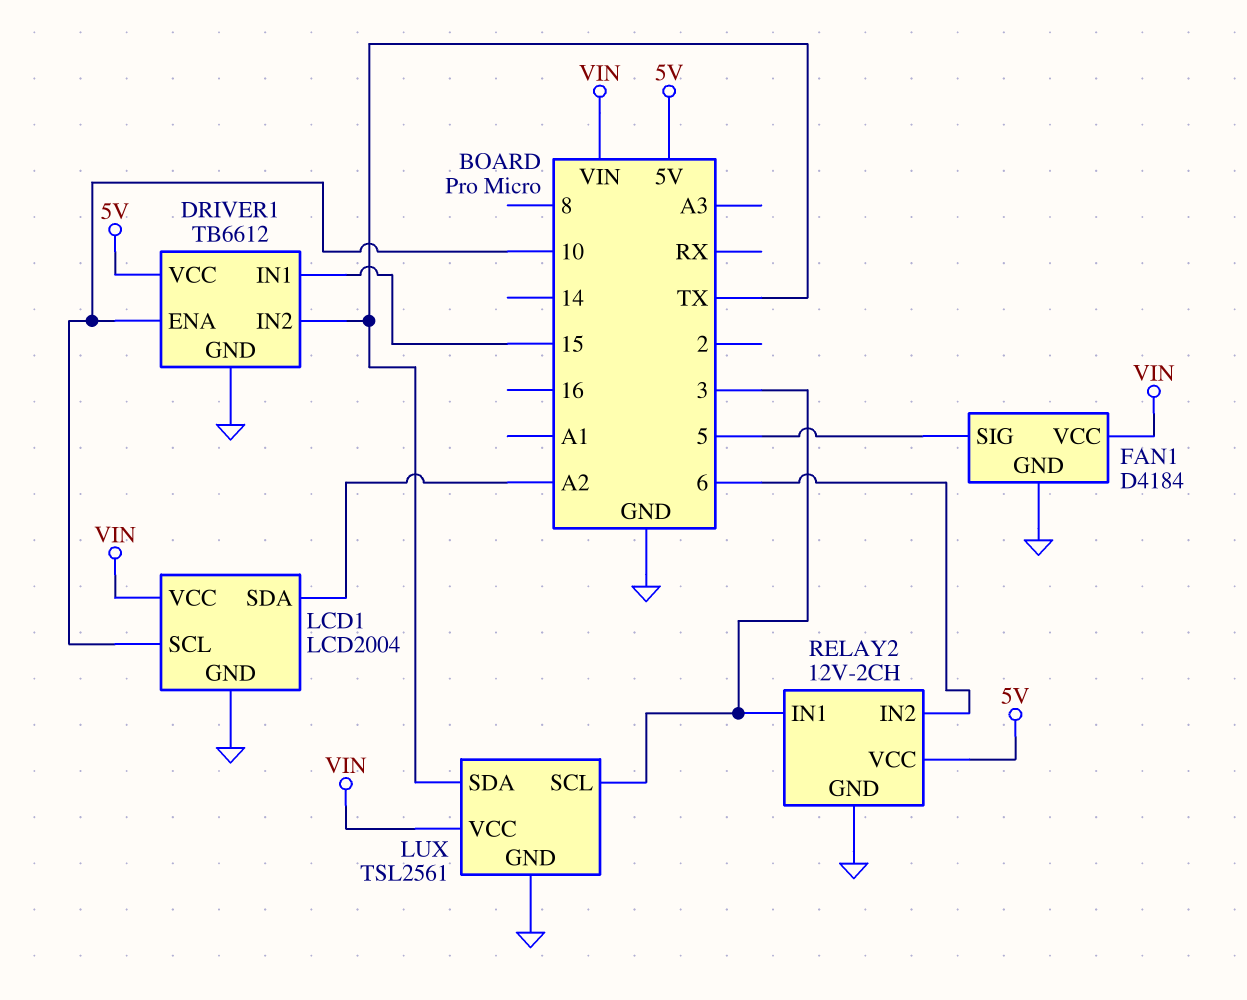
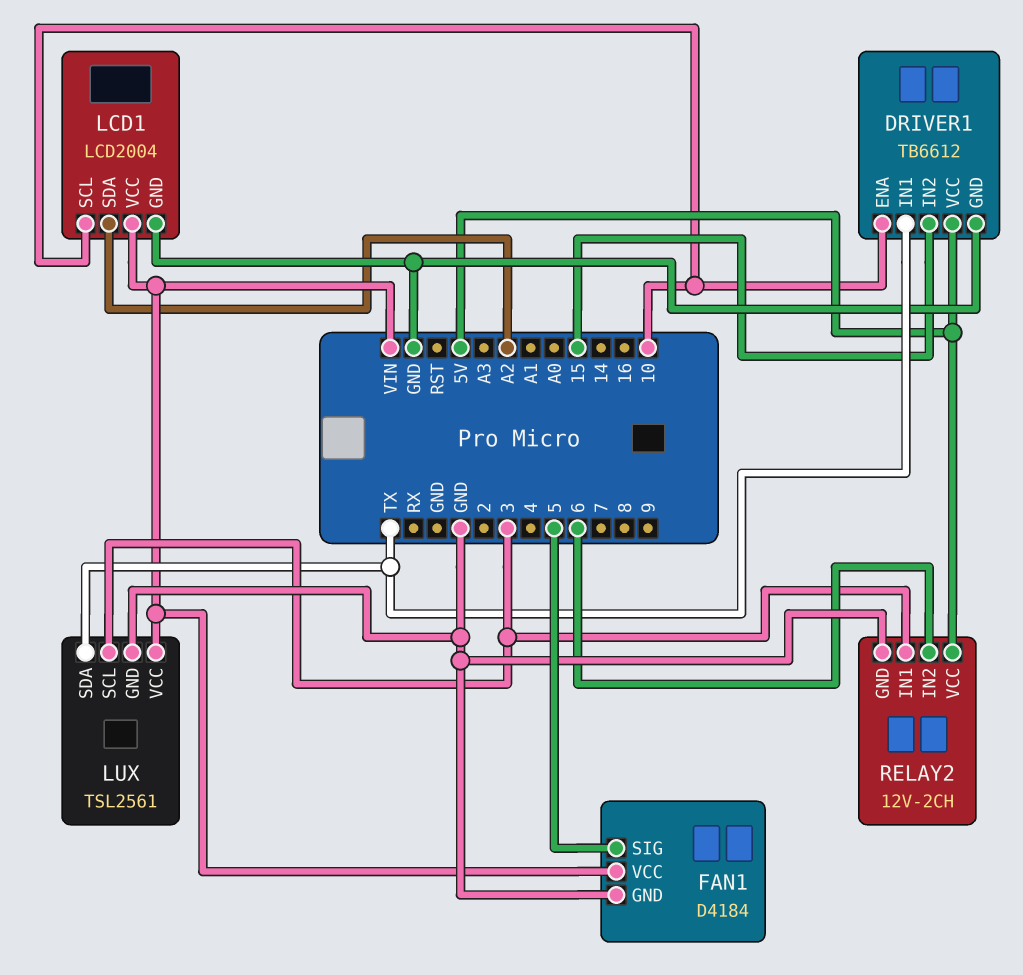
DRIVER1 pin IN1: 15 -> TX
DRIVER1 pin IN2: TX -> 15

